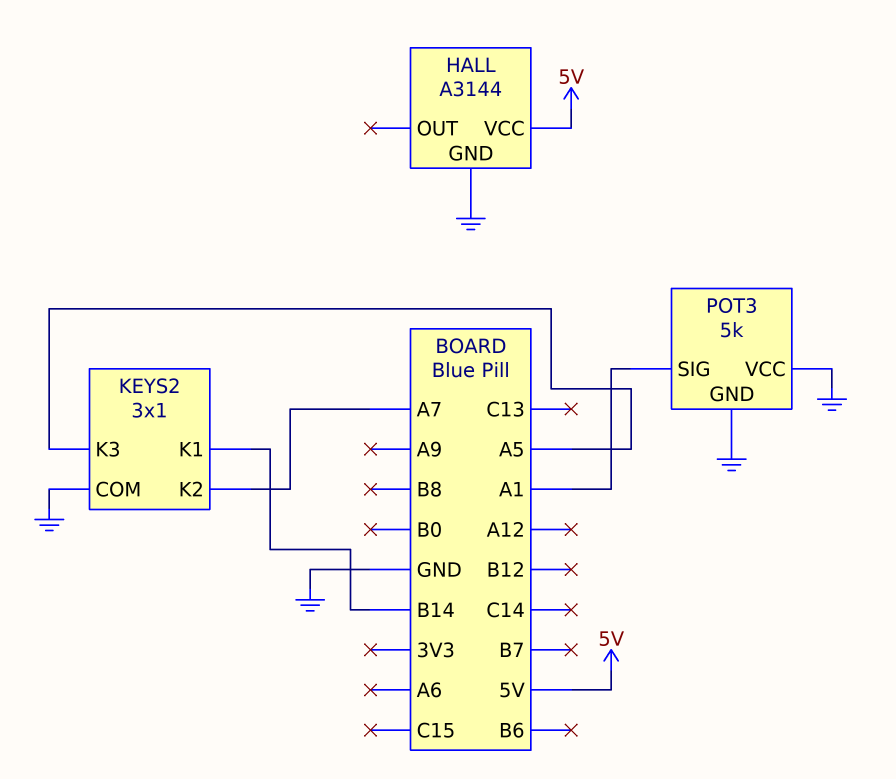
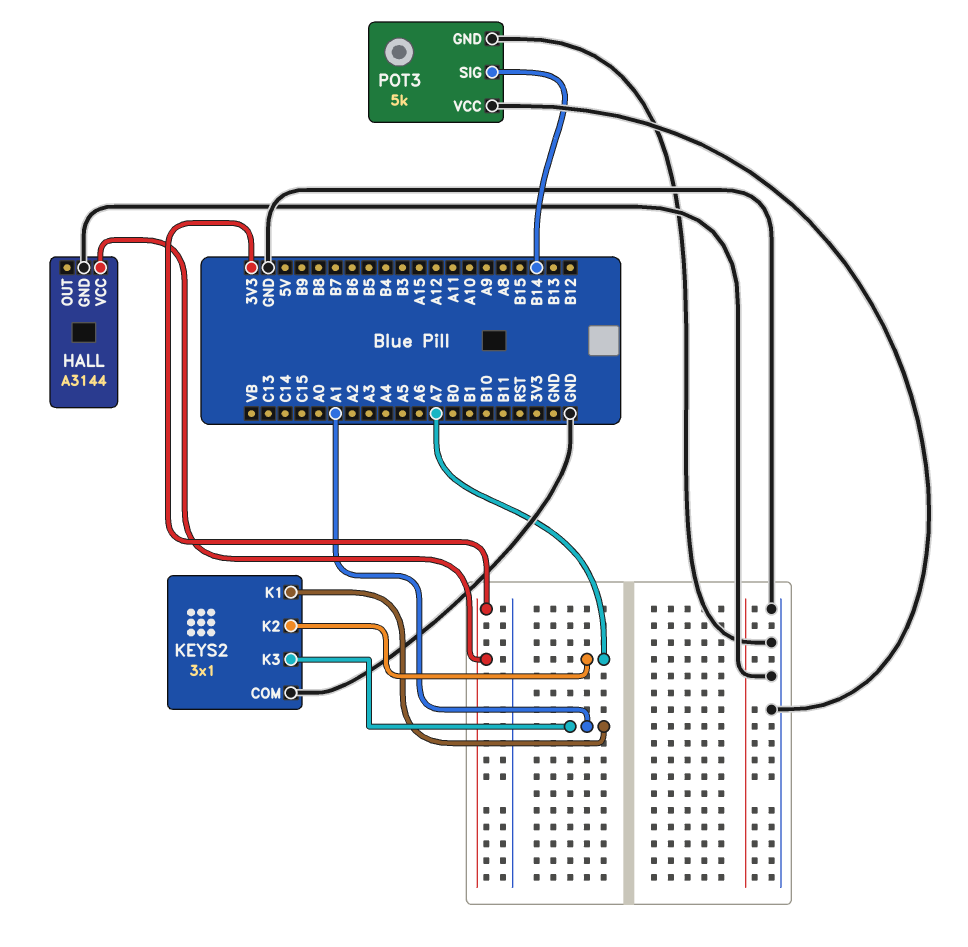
HALL pin VCC: 5V -> 3V3
KEYS2 pin K1: B14 -> A1
KEYS2 pin K3: A5 -> A1
POT3 pin SIG: A1 -> B14

